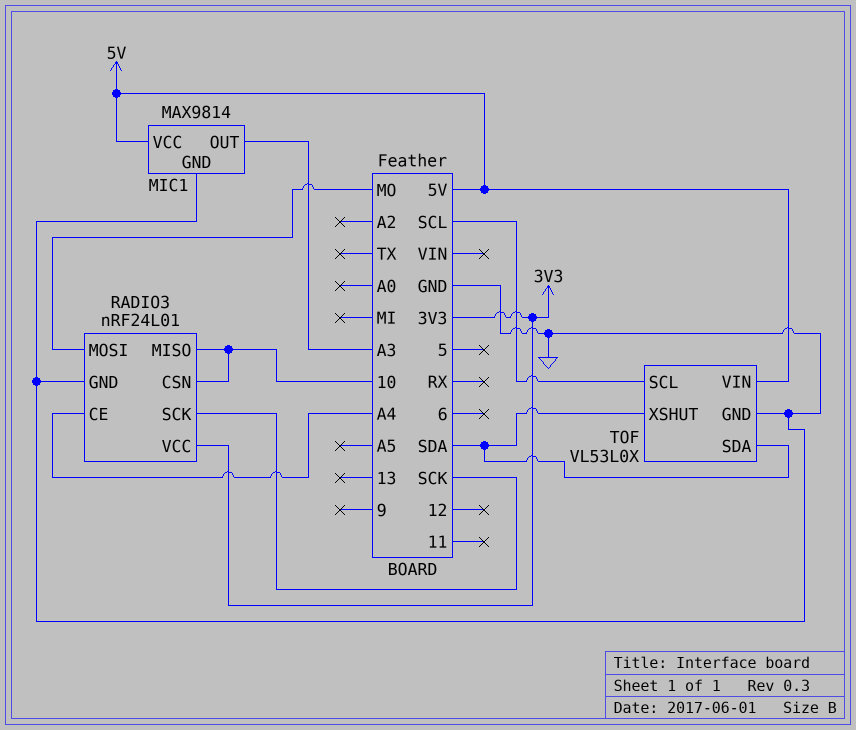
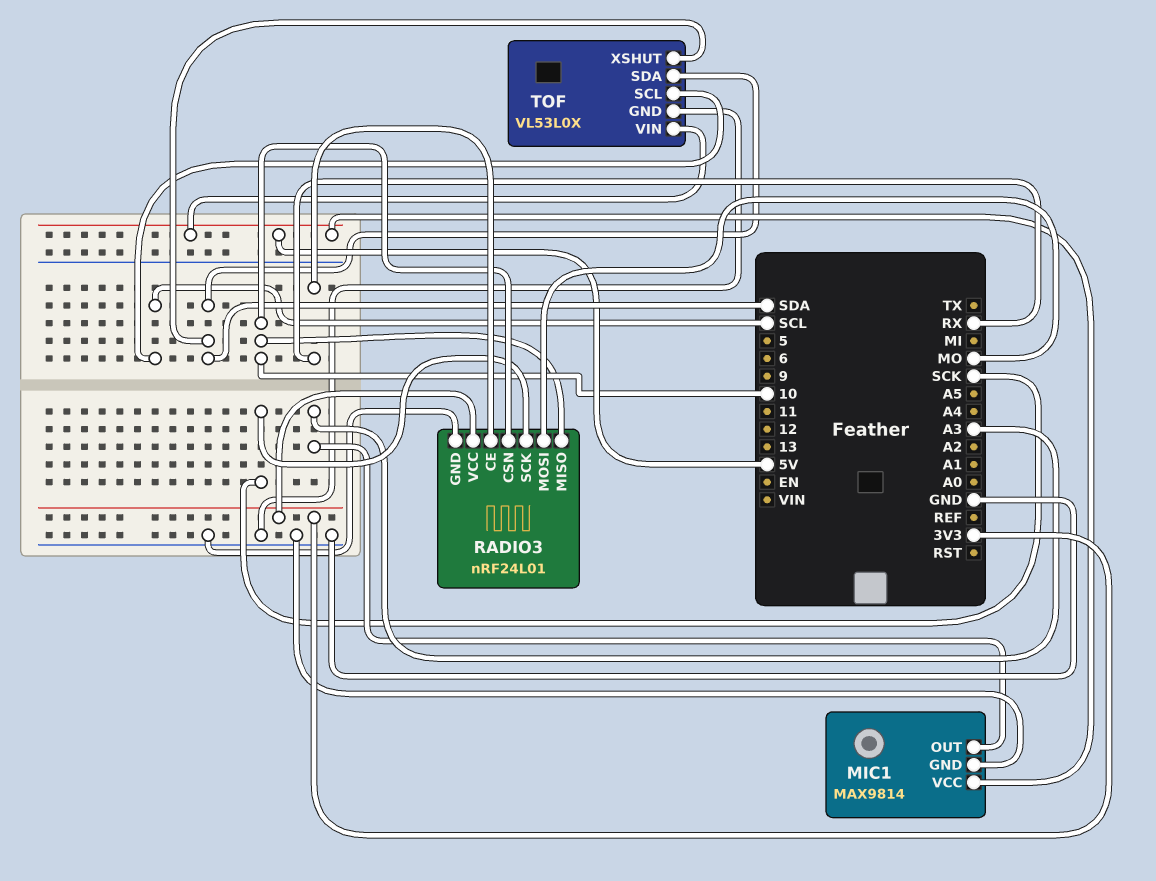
RADIO3 pin CE: A4 -> RX

